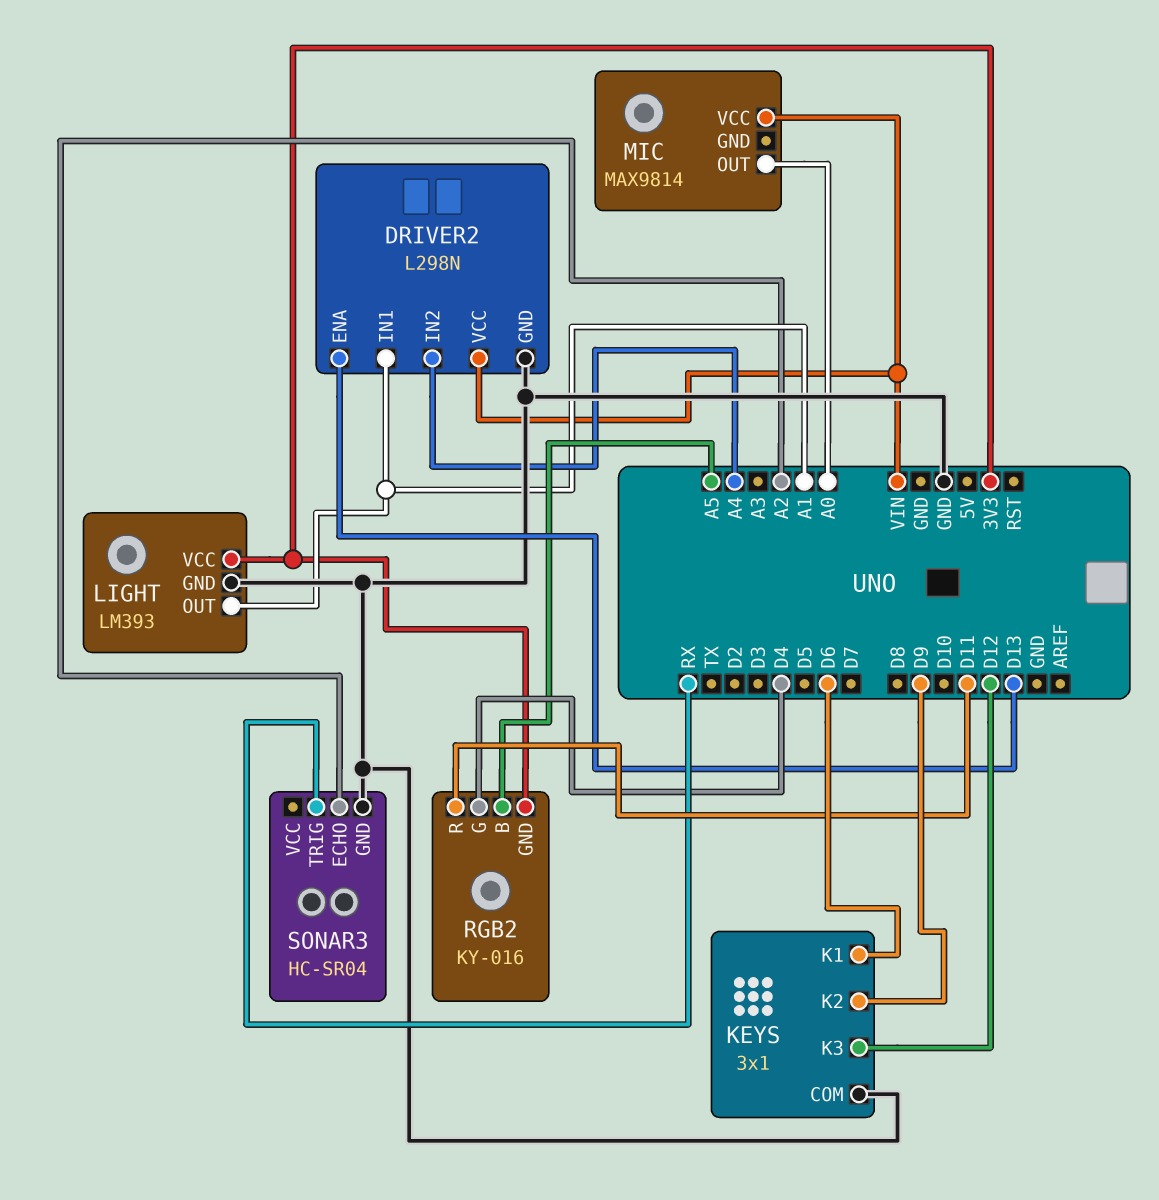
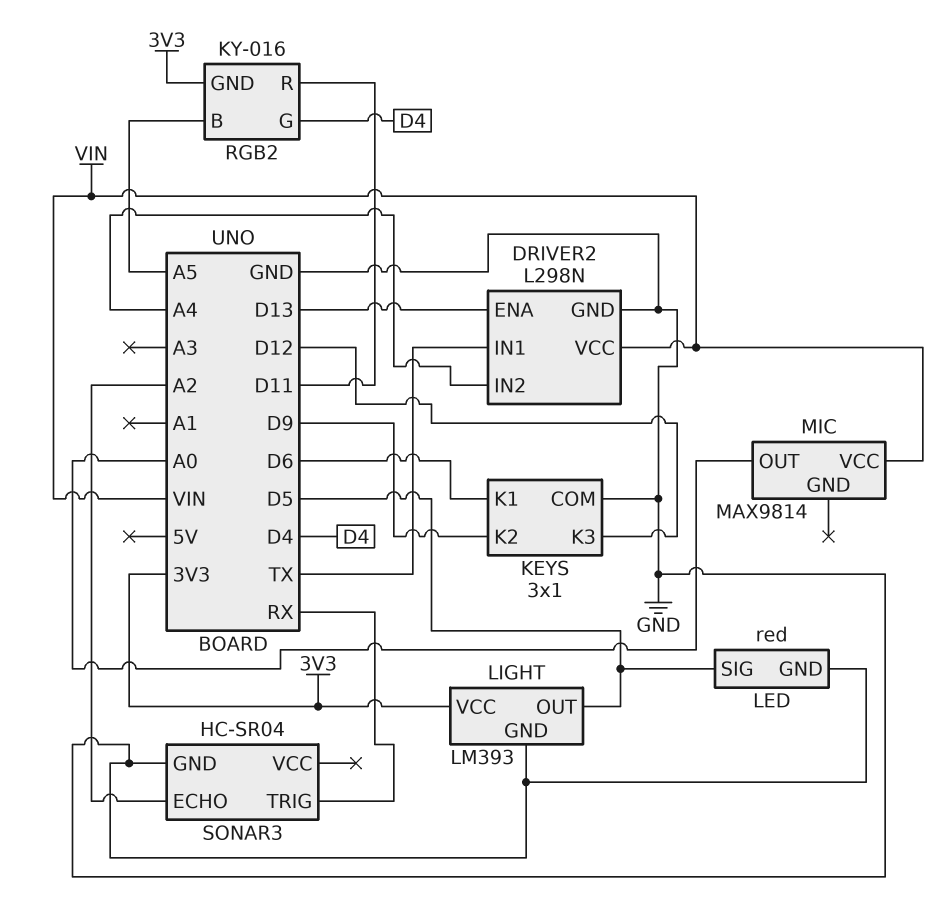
DRIVER2 pin IN1: A1 -> TX
LED: none -> red
LED pin GND: none -> GND
LED pin SIG: none -> D5
LIGHT pin OUT: A1 -> D5

